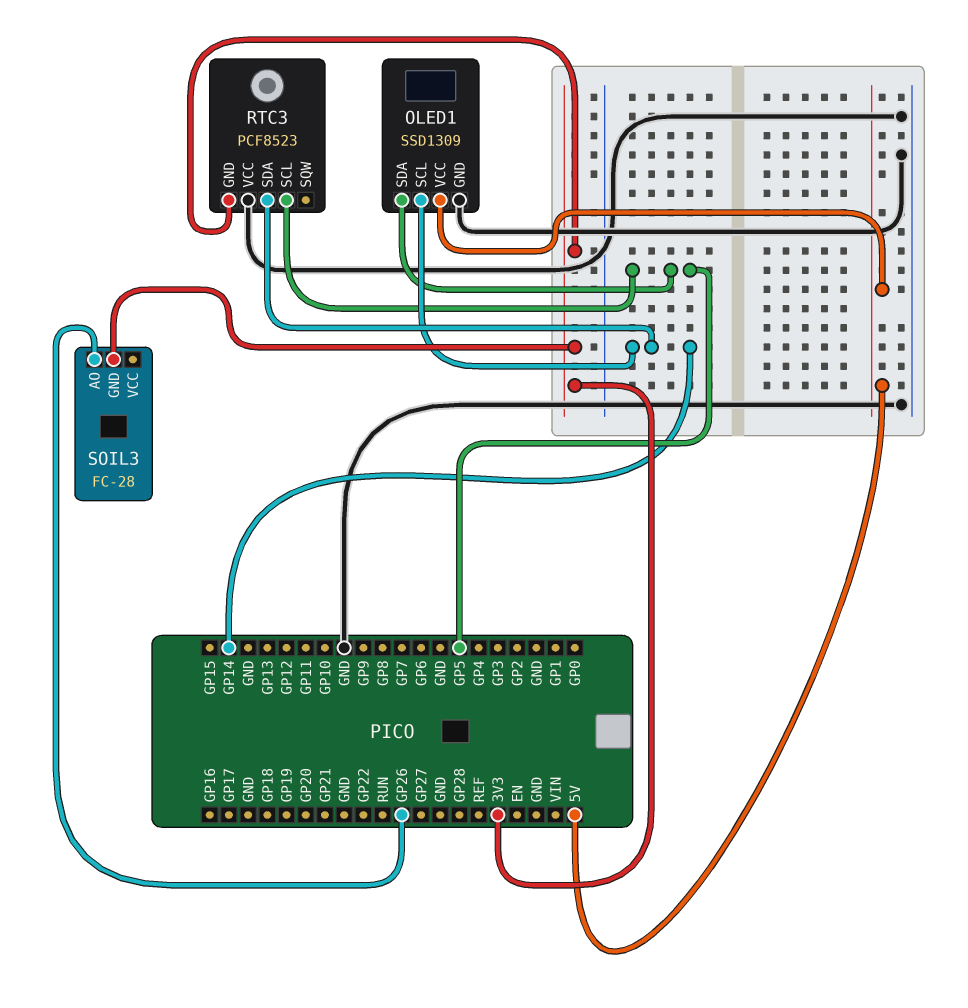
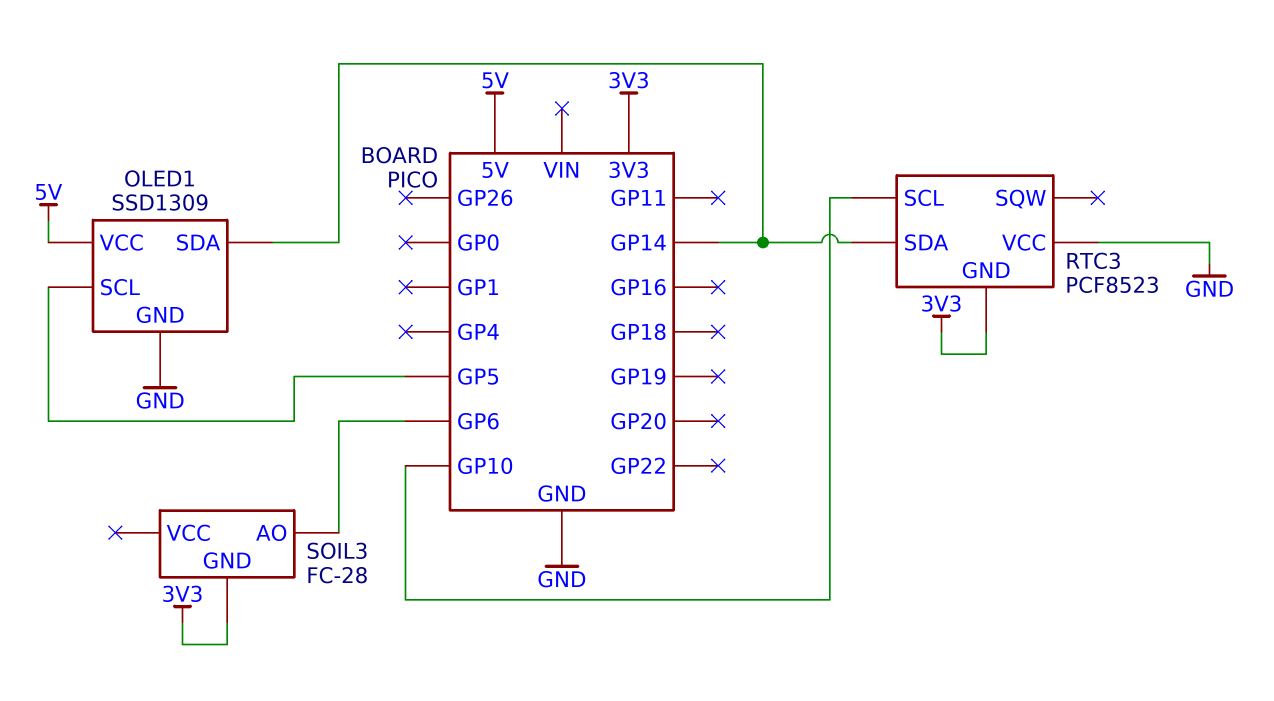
OLED1 pin SCL: GP14 -> GP5
OLED1 pin SDA: GP5 -> GP14
RTC3 pin SCL: GP5 -> GP10
SOIL3 pin AO: GP26 -> GP6

